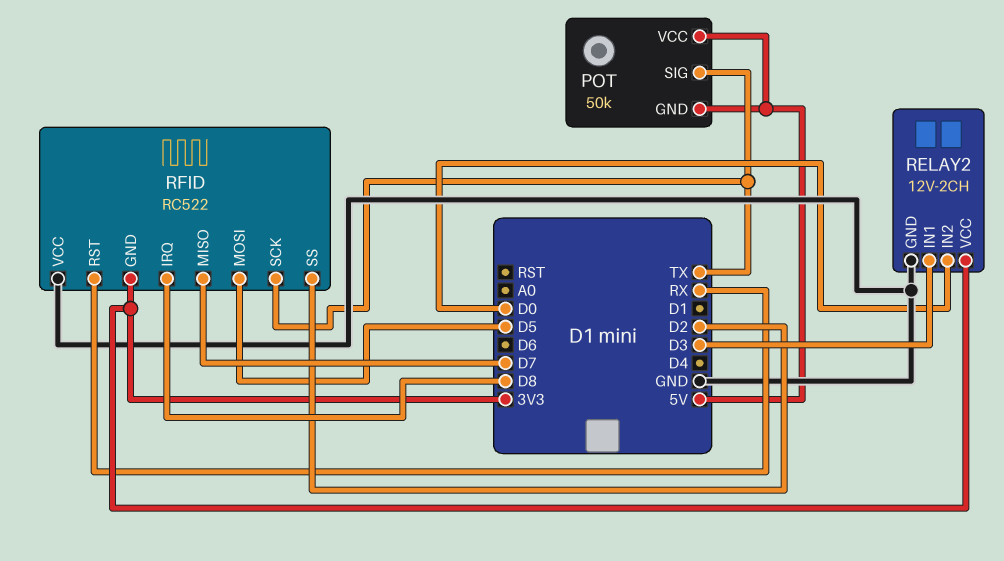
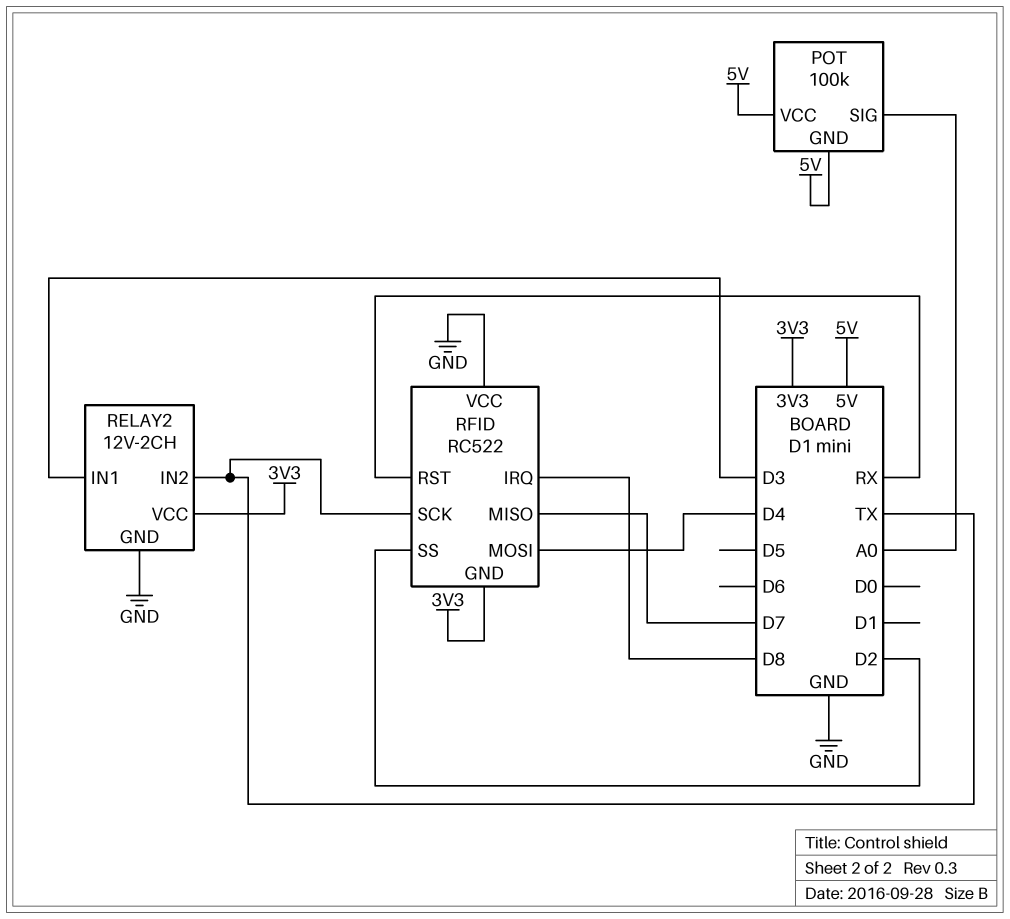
POT: 50k -> 100k
POT pin SIG: TX -> A0
RELAY2 pin IN2: D0 -> TX
RFID pin MOSI: D5 -> D4

